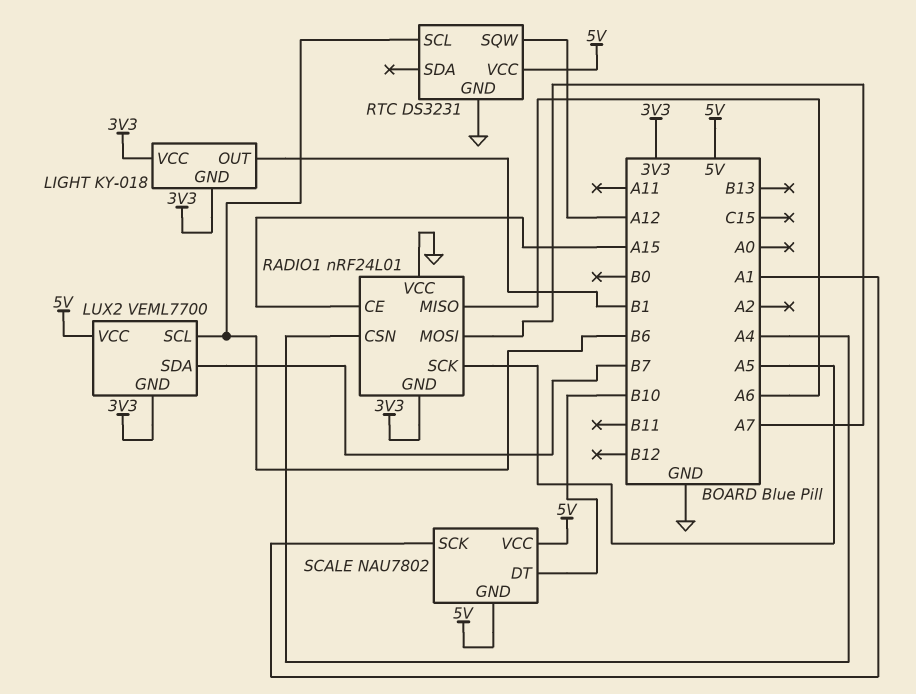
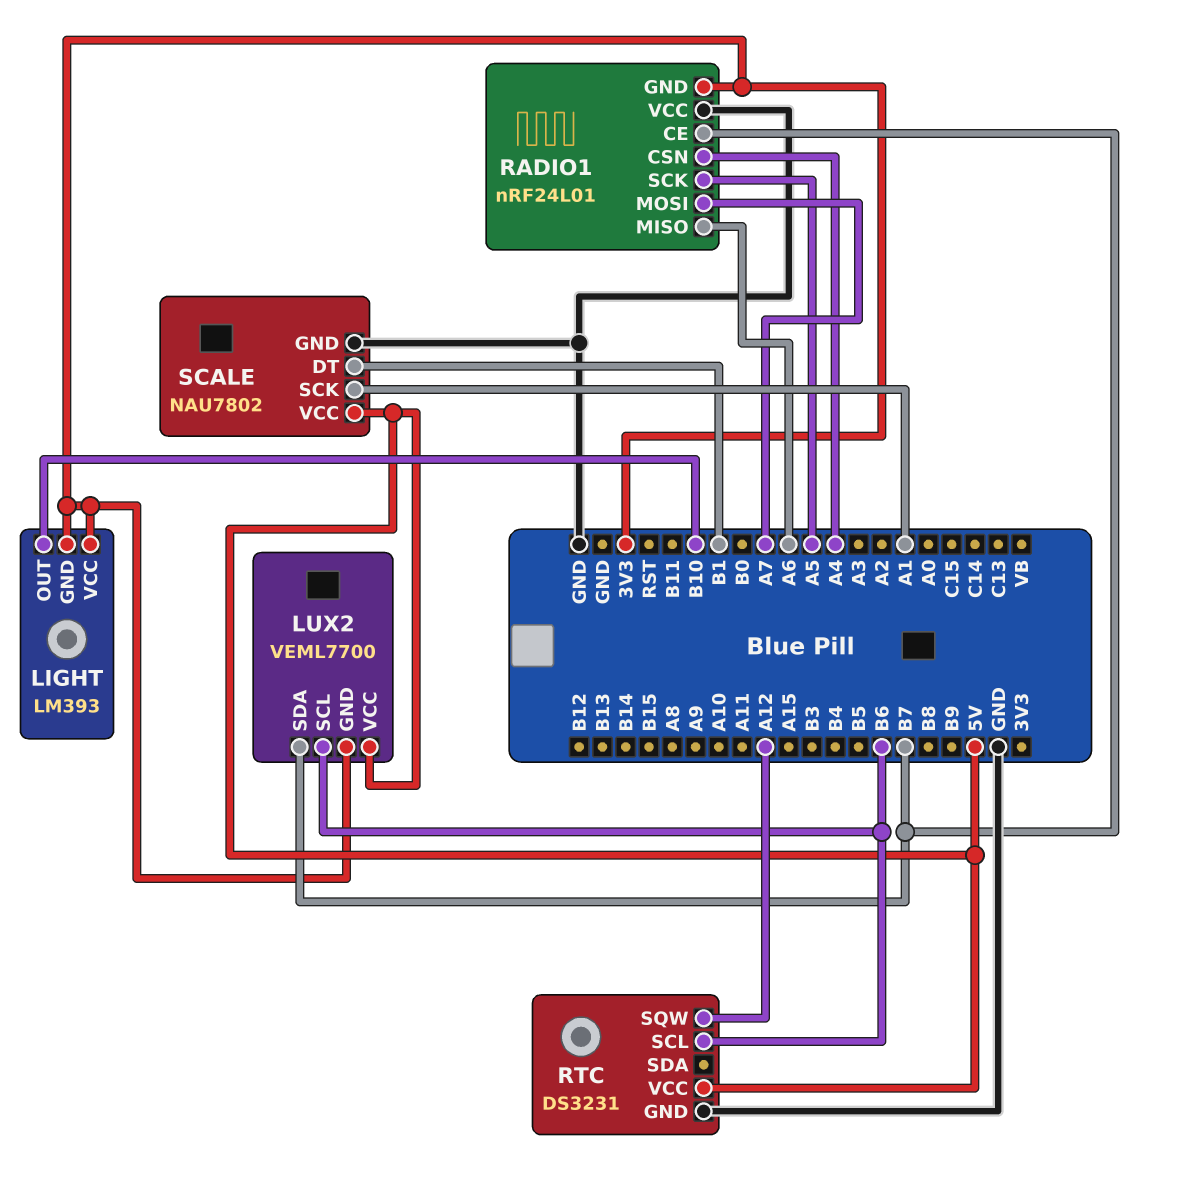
LIGHT: KY-018 -> LM393
LIGHT pin OUT: B1 -> B10
RADIO1 pin CE: A15 -> B7
SCALE pin DT: B10 -> B1
SCALE pin GND: 5V -> GND

